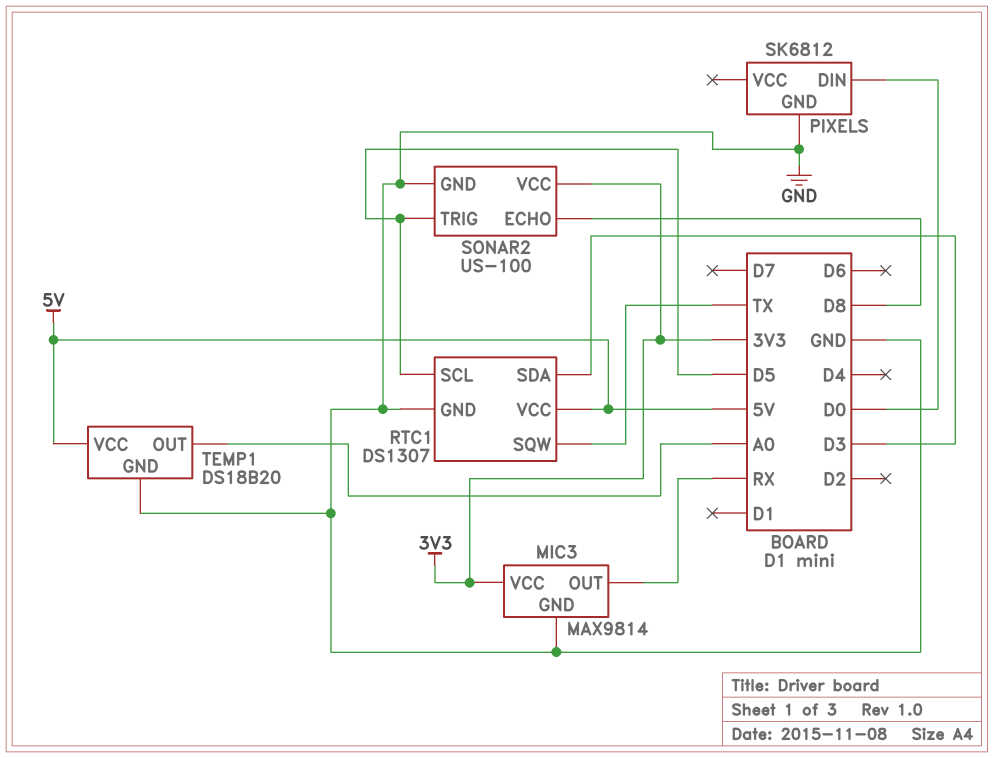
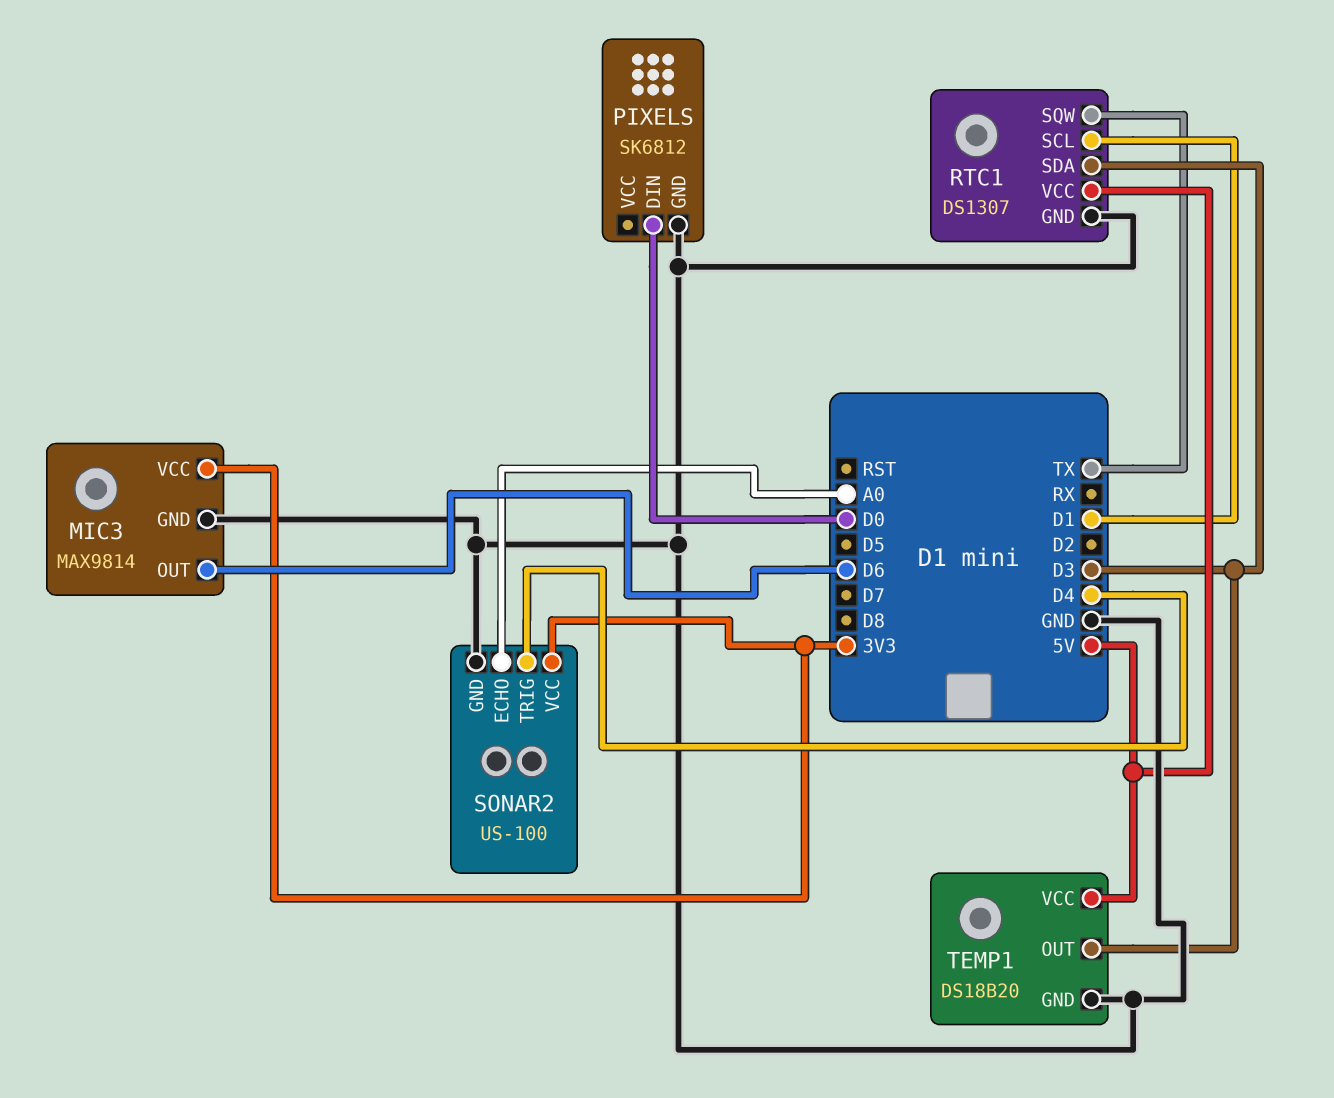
MIC3 pin OUT: RX -> D6
RTC1 pin SCL: D5 -> D1
SONAR2 pin ECHO: D8 -> A0
SONAR2 pin TRIG: D5 -> D4
TEMP1 pin OUT: A0 -> D3

